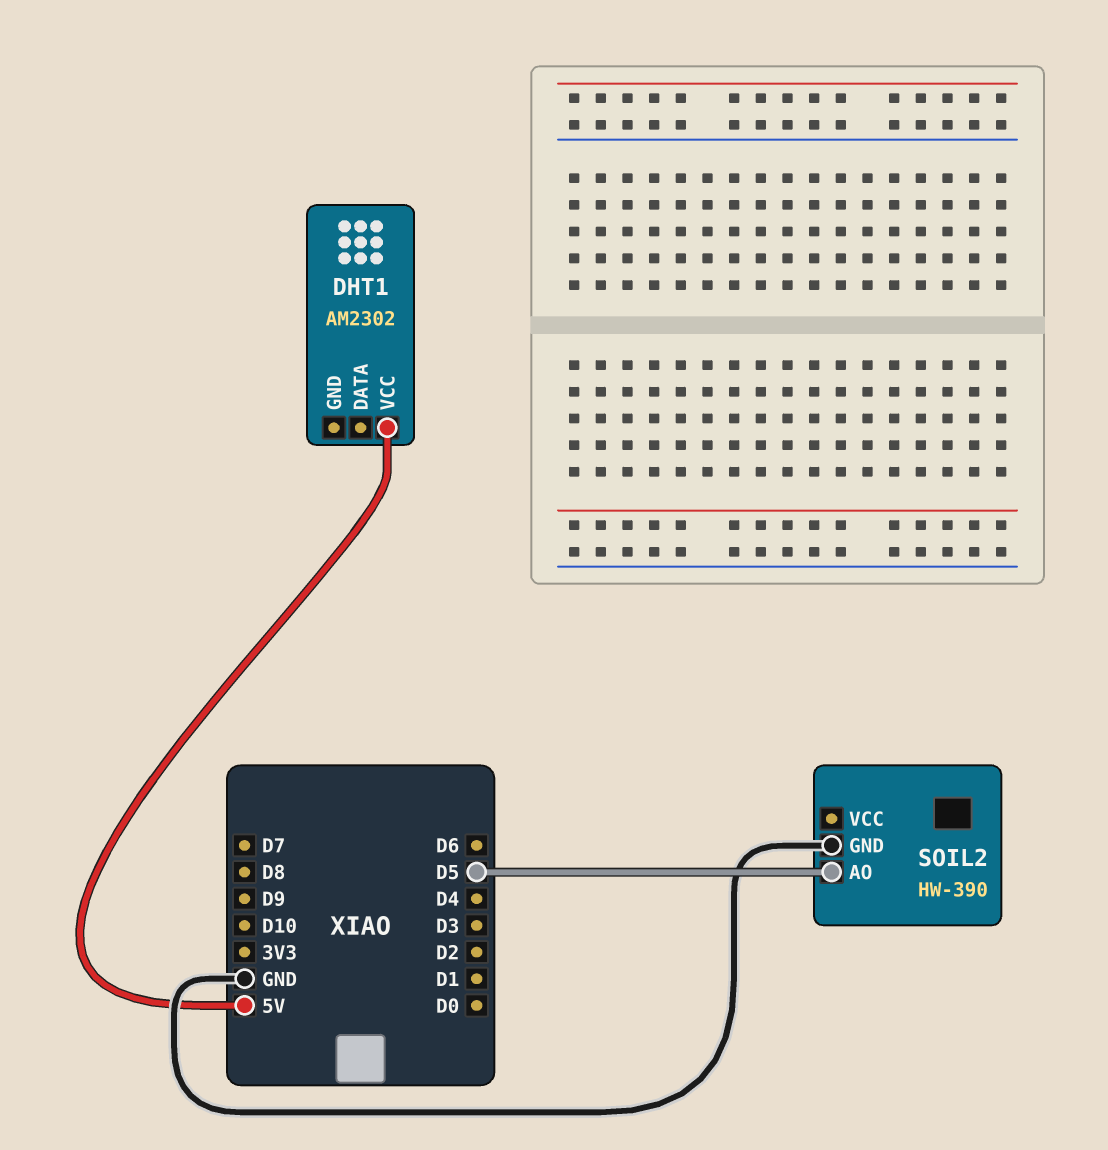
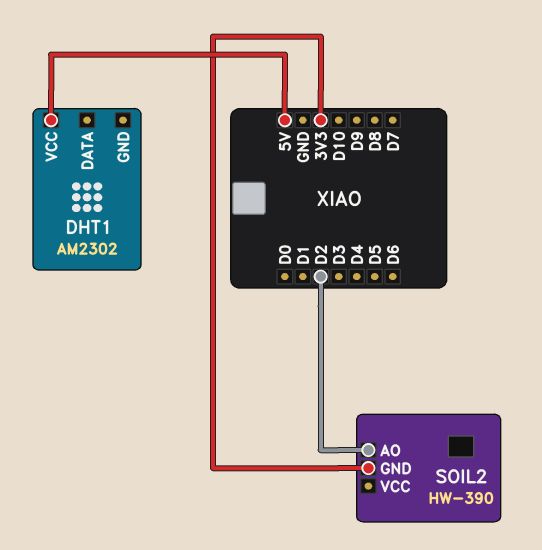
SOIL2 pin AO: D5 -> D2
SOIL2 pin GND: GND -> 3V3

